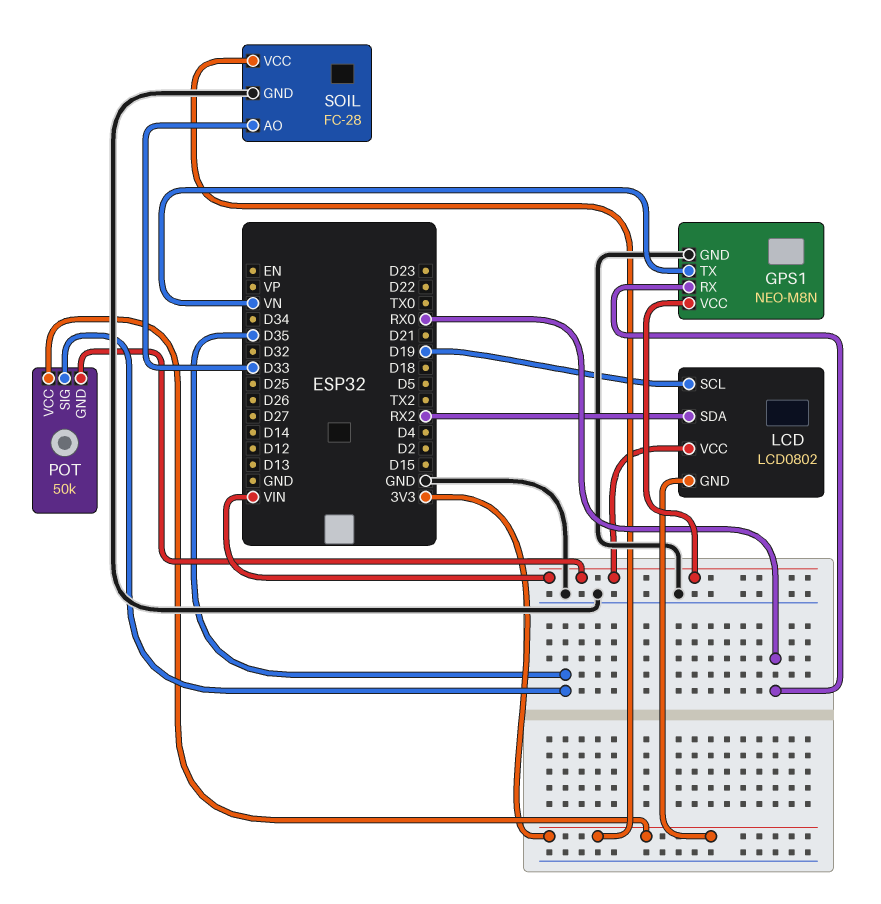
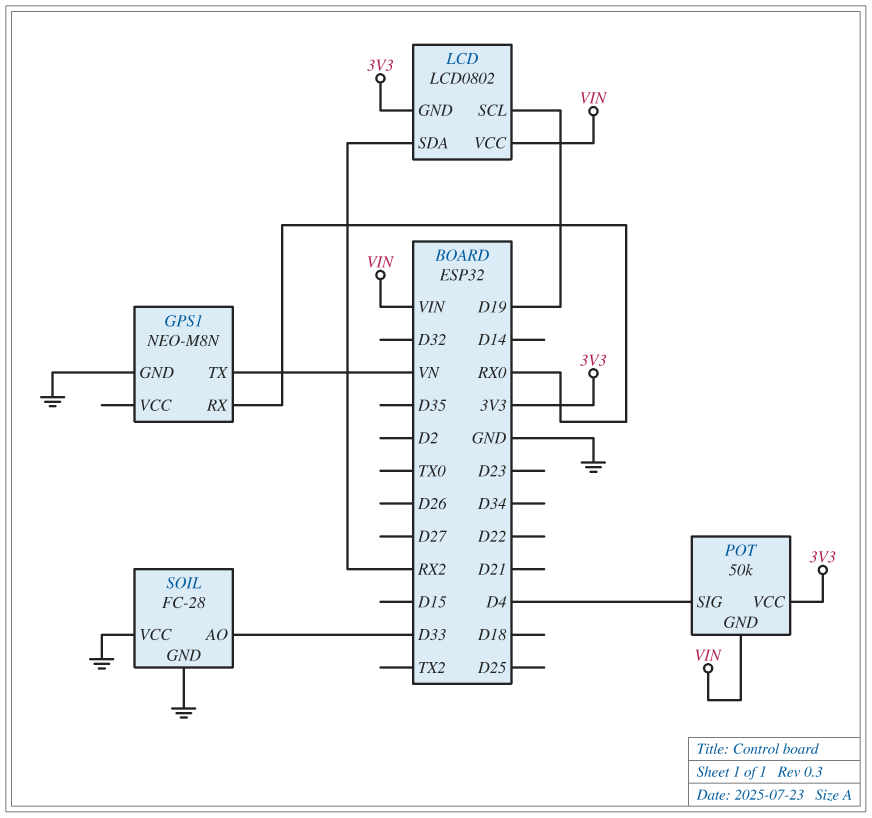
GPS1 pin VCC: VIN -> none
POT pin SIG: D35 -> D4
SOIL pin VCC: 3V3 -> GND

